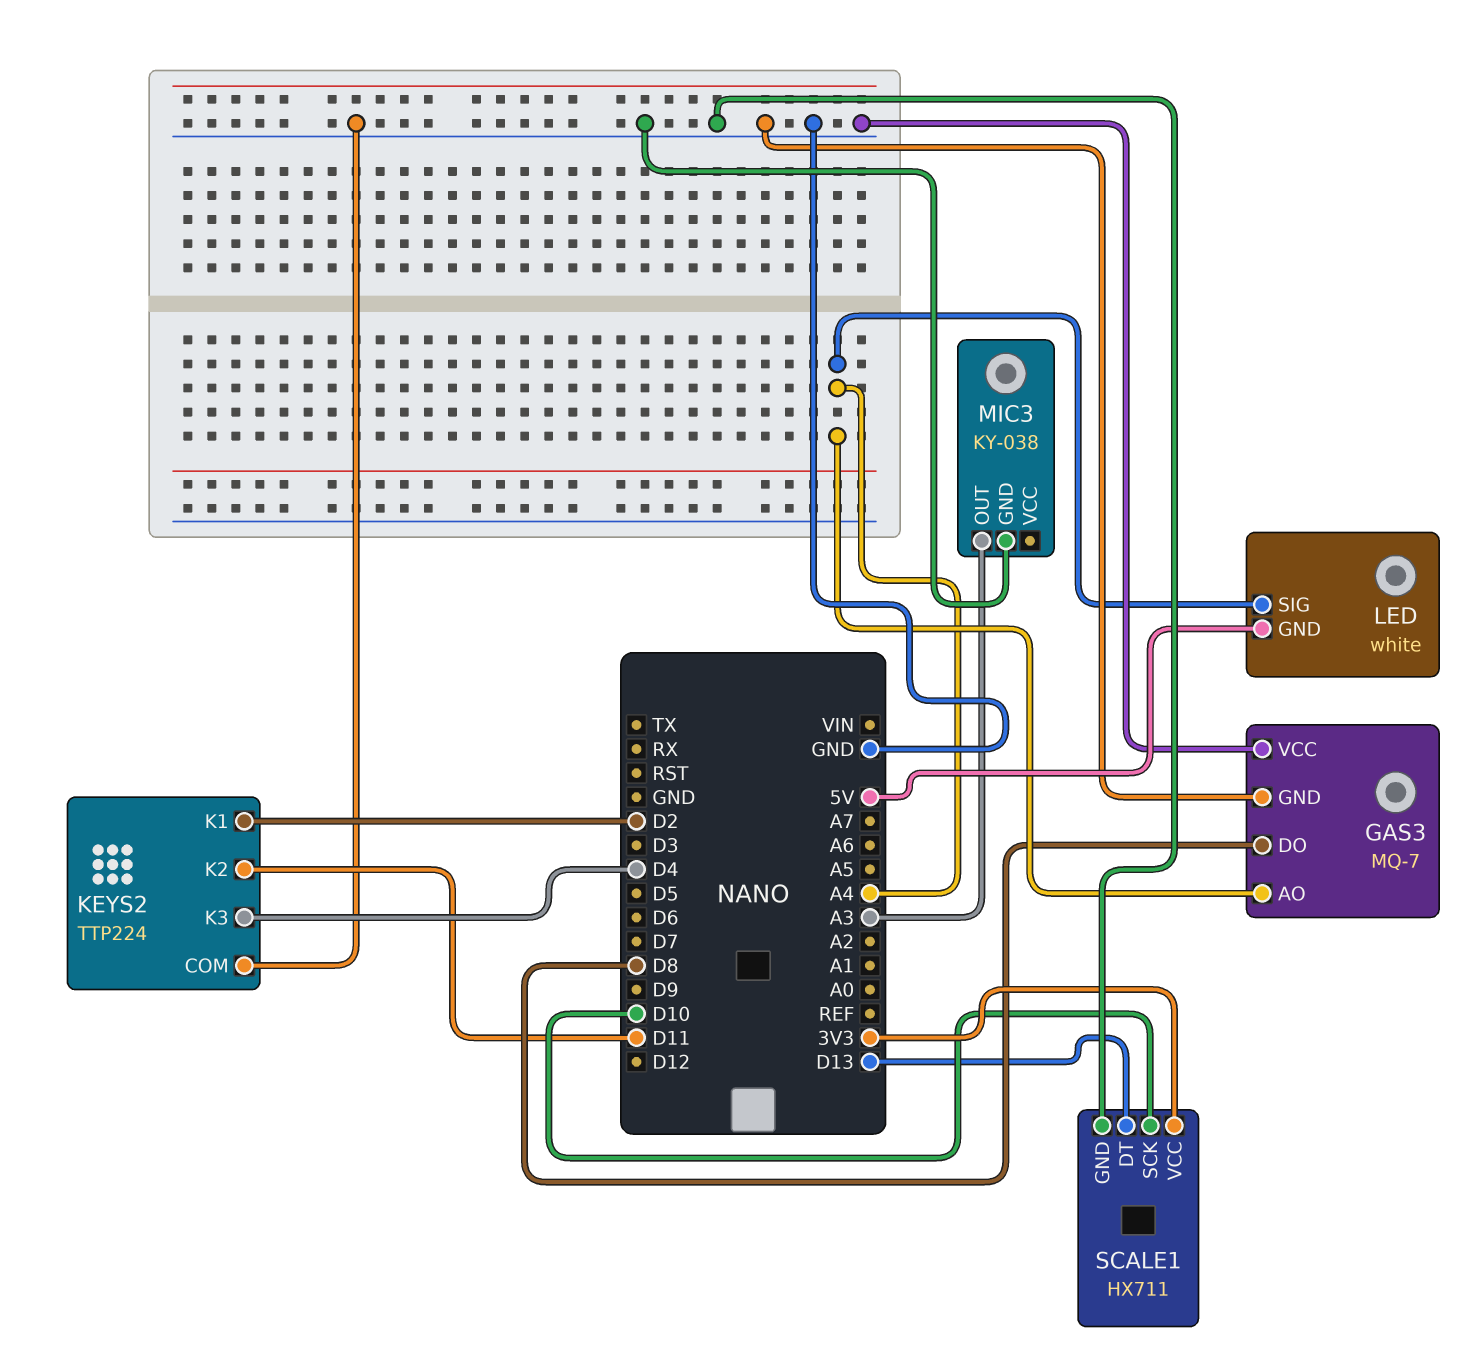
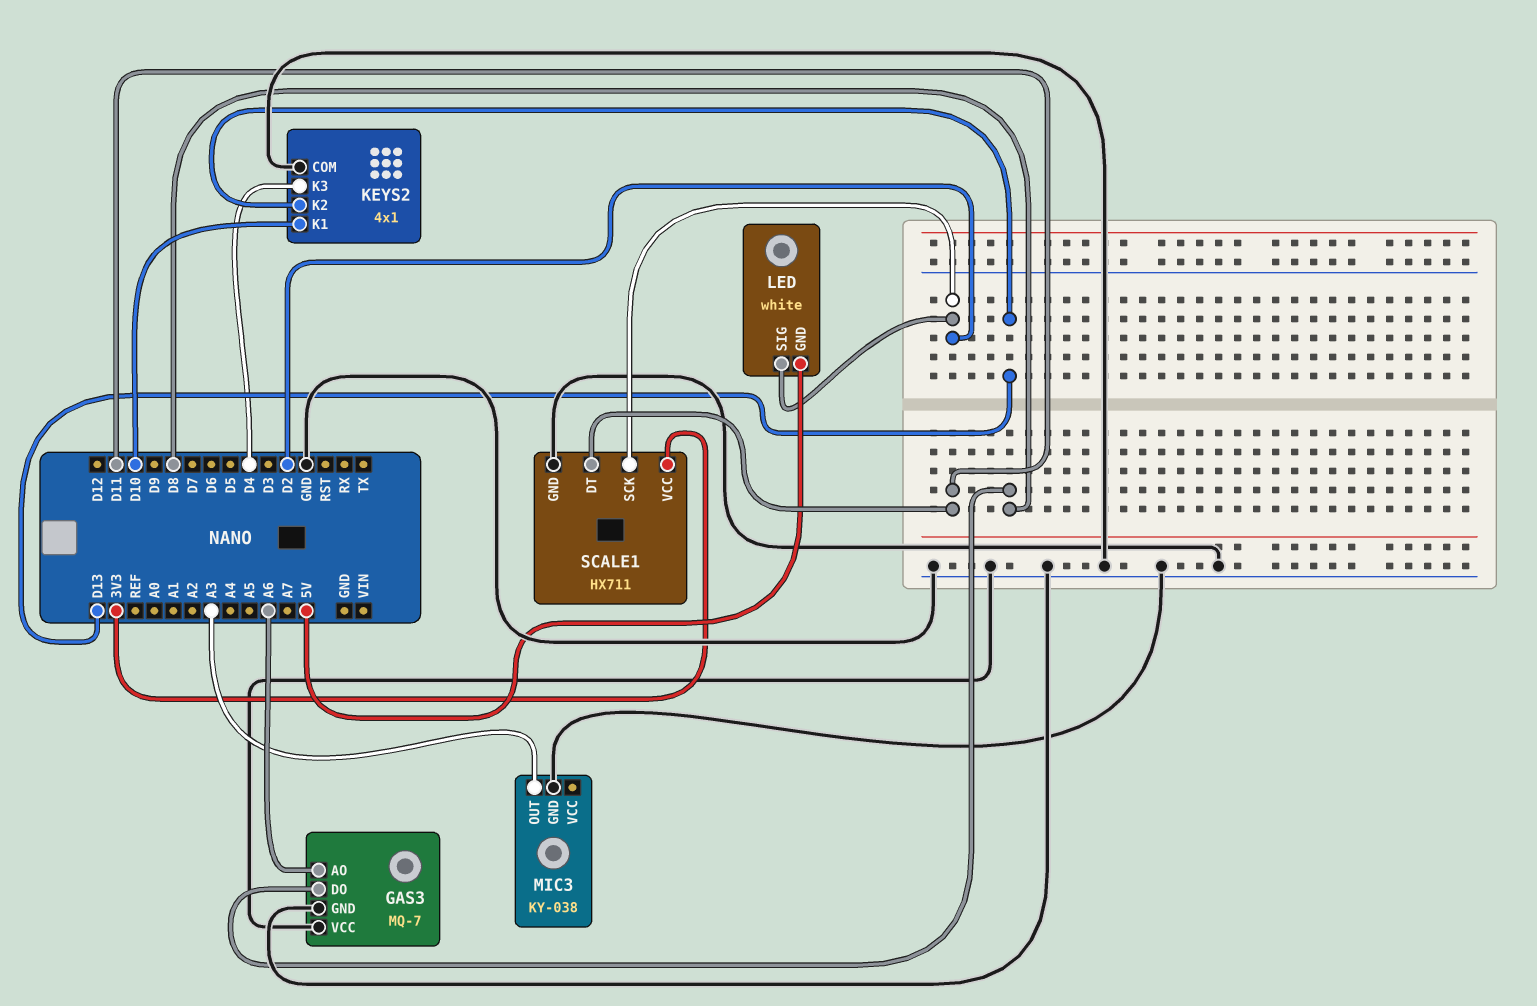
GAS3 pin AO: A4 -> A6
KEYS2: TTP224 -> 4x1
KEYS2 pin K1: D2 -> D10
KEYS2 pin K2: D11 -> D13
LED pin SIG: A4 -> D2
SCALE1 pin DT: D13 -> D11
SCALE1 pin SCK: D10 -> D2

